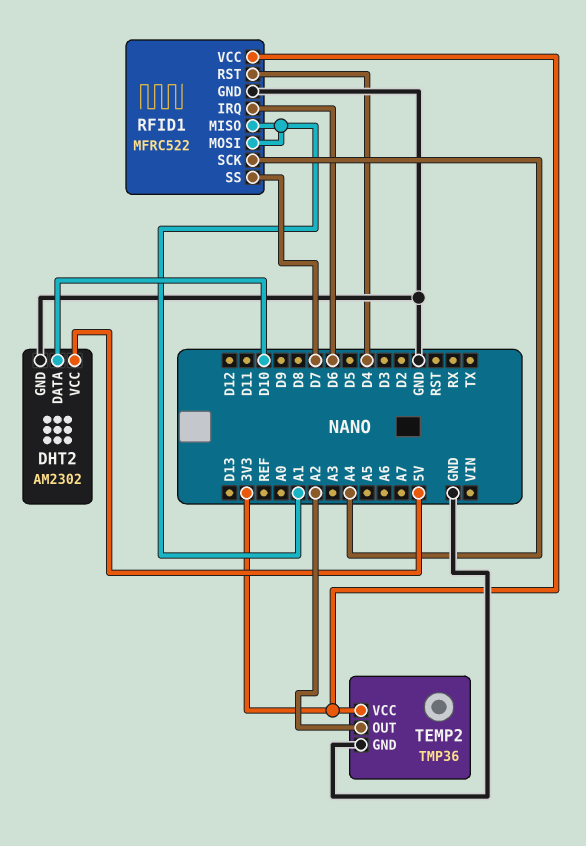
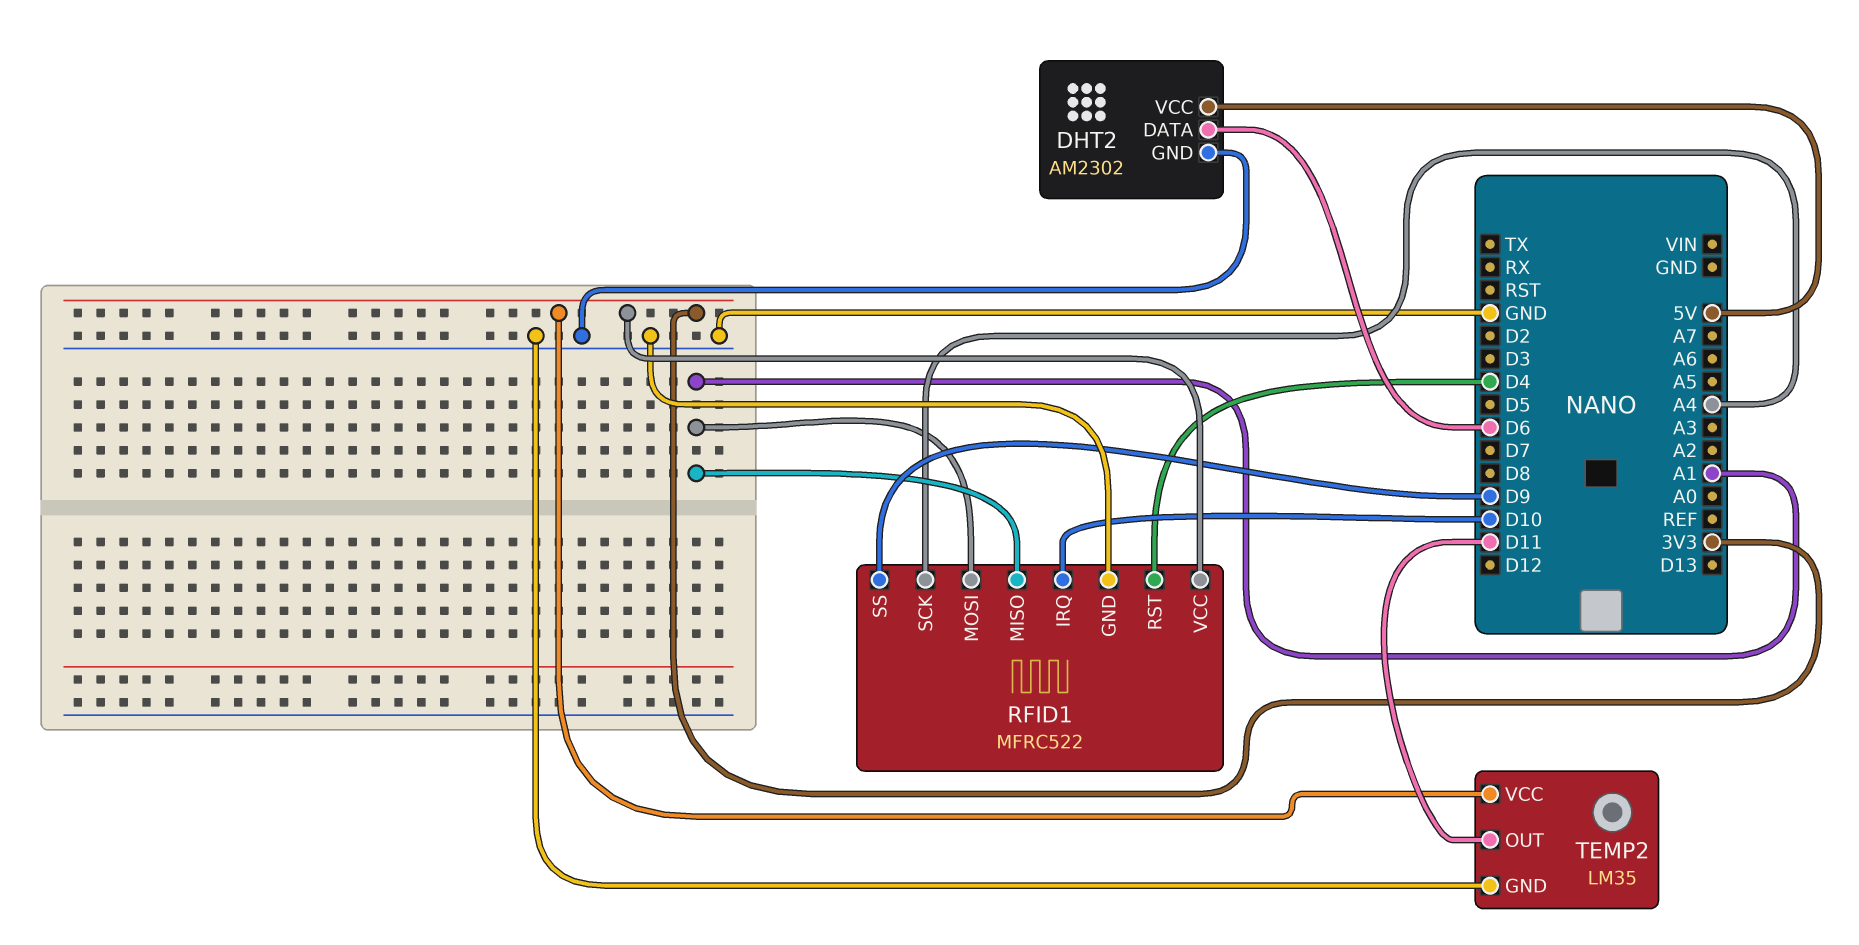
DHT2 pin DATA: D10 -> D6
RFID1 pin IRQ: D6 -> D10
RFID1 pin SS: D7 -> D9
TEMP2: TMP36 -> LM35
TEMP2 pin OUT: A2 -> D11

